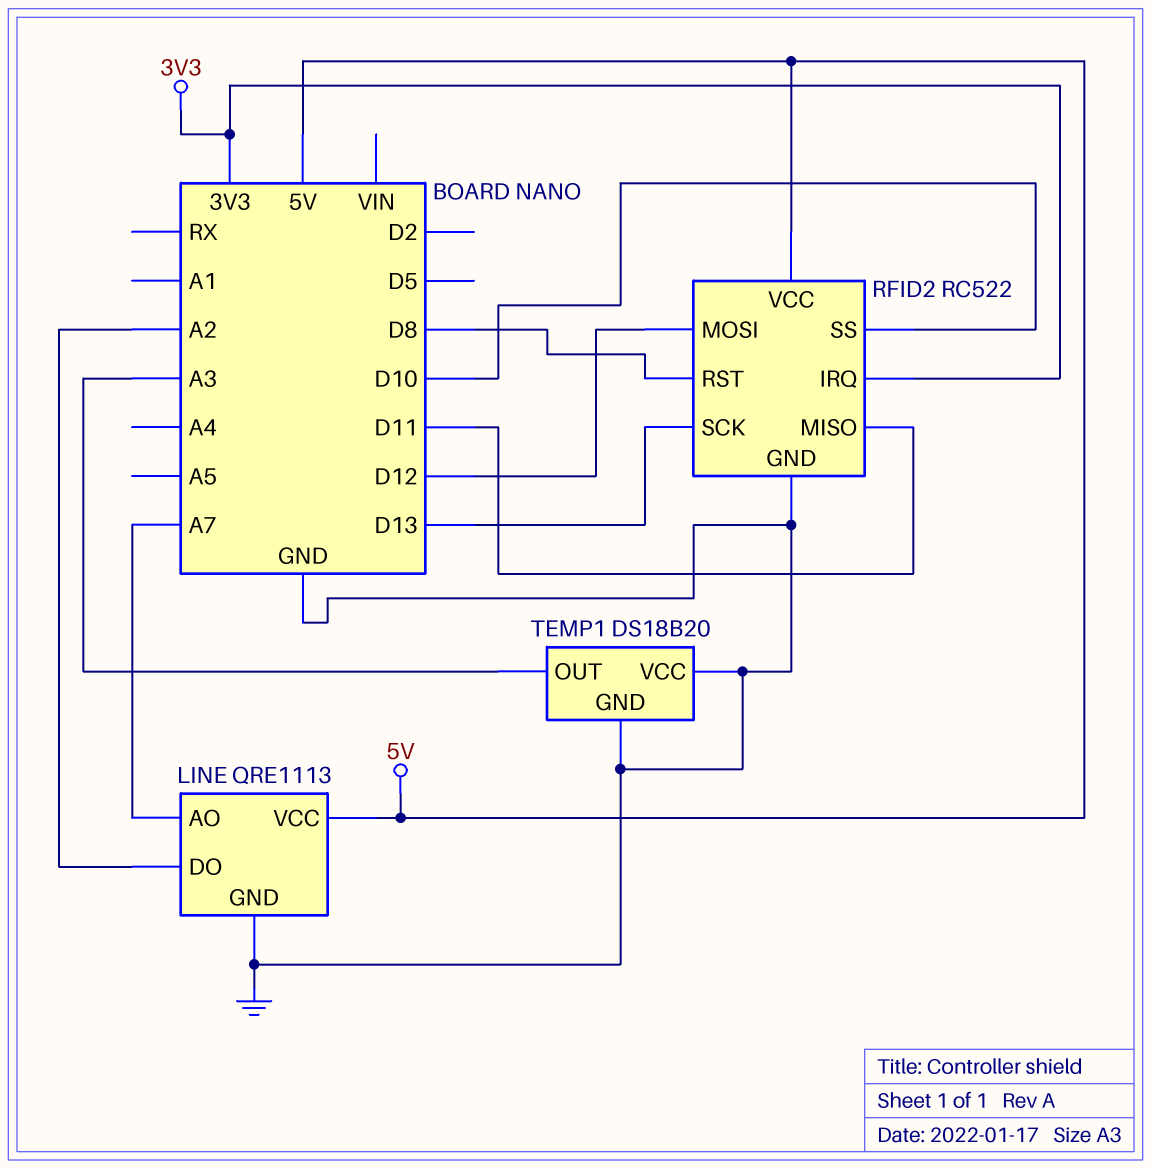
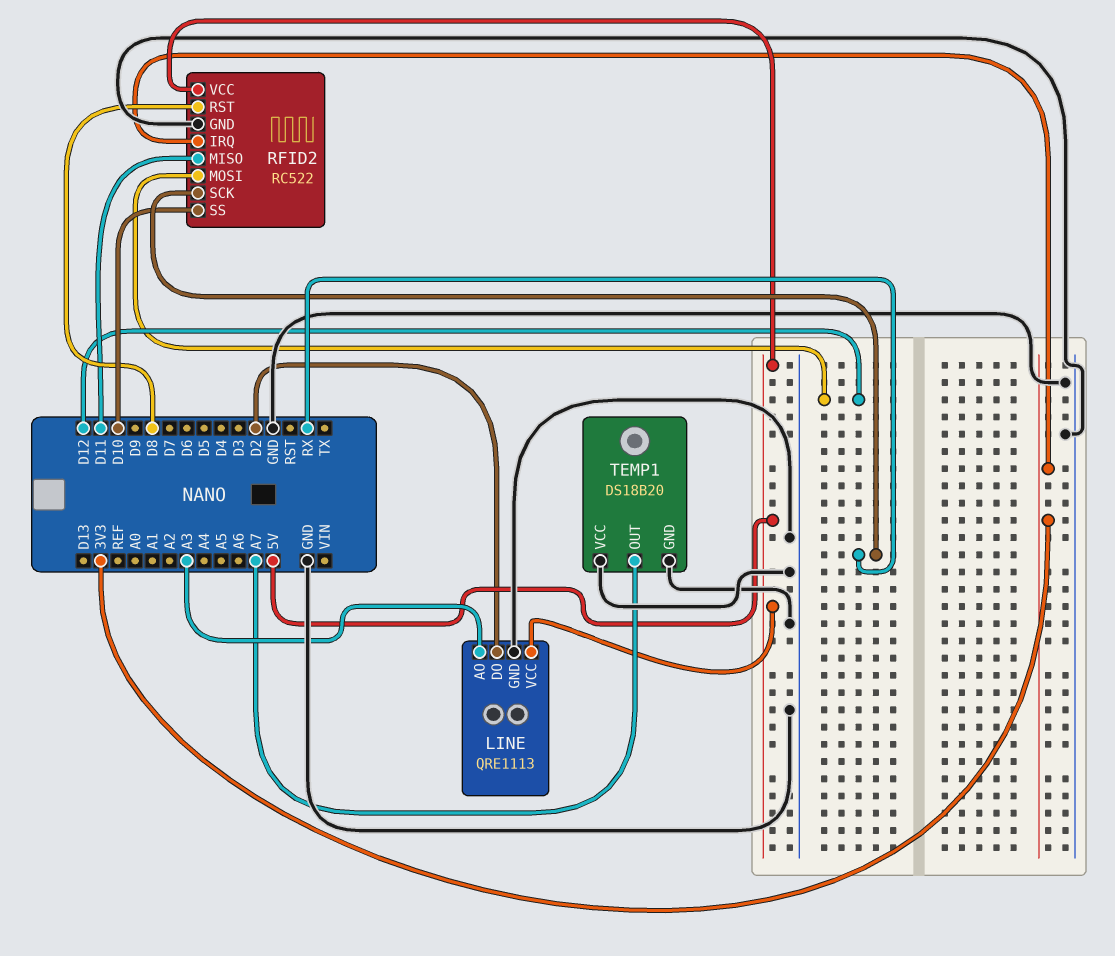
LINE pin AO: A7 -> A3
LINE pin DO: A2 -> D2
RFID2 pin SCK: D13 -> RX
TEMP1 pin OUT: A3 -> A7

